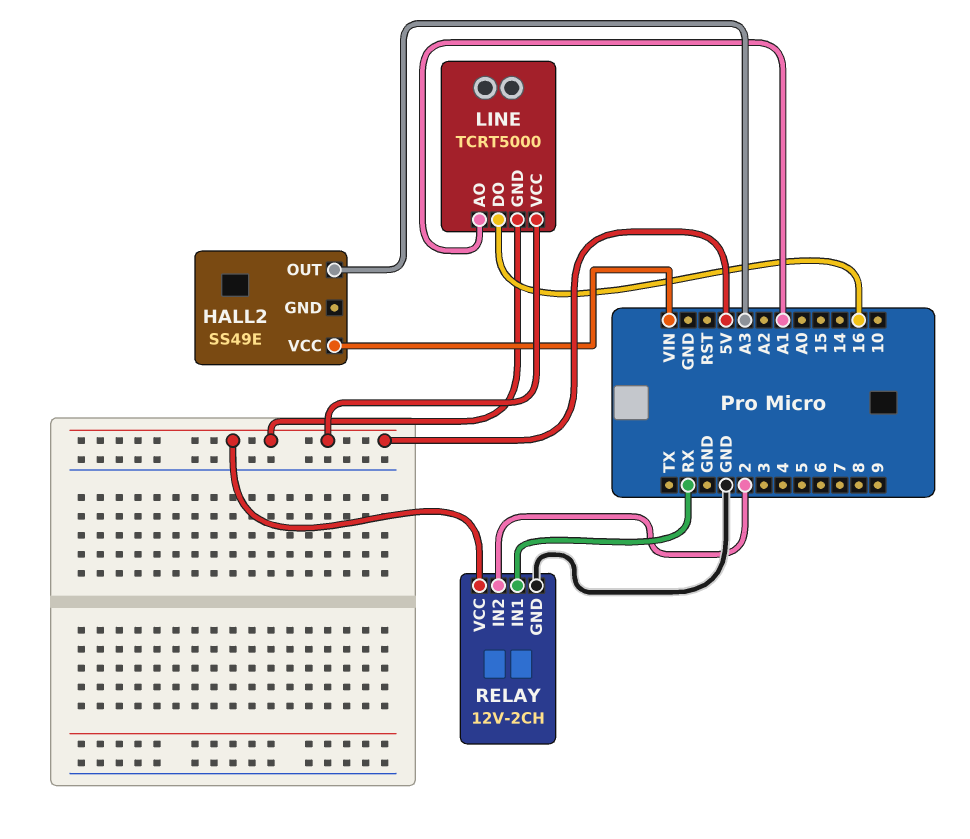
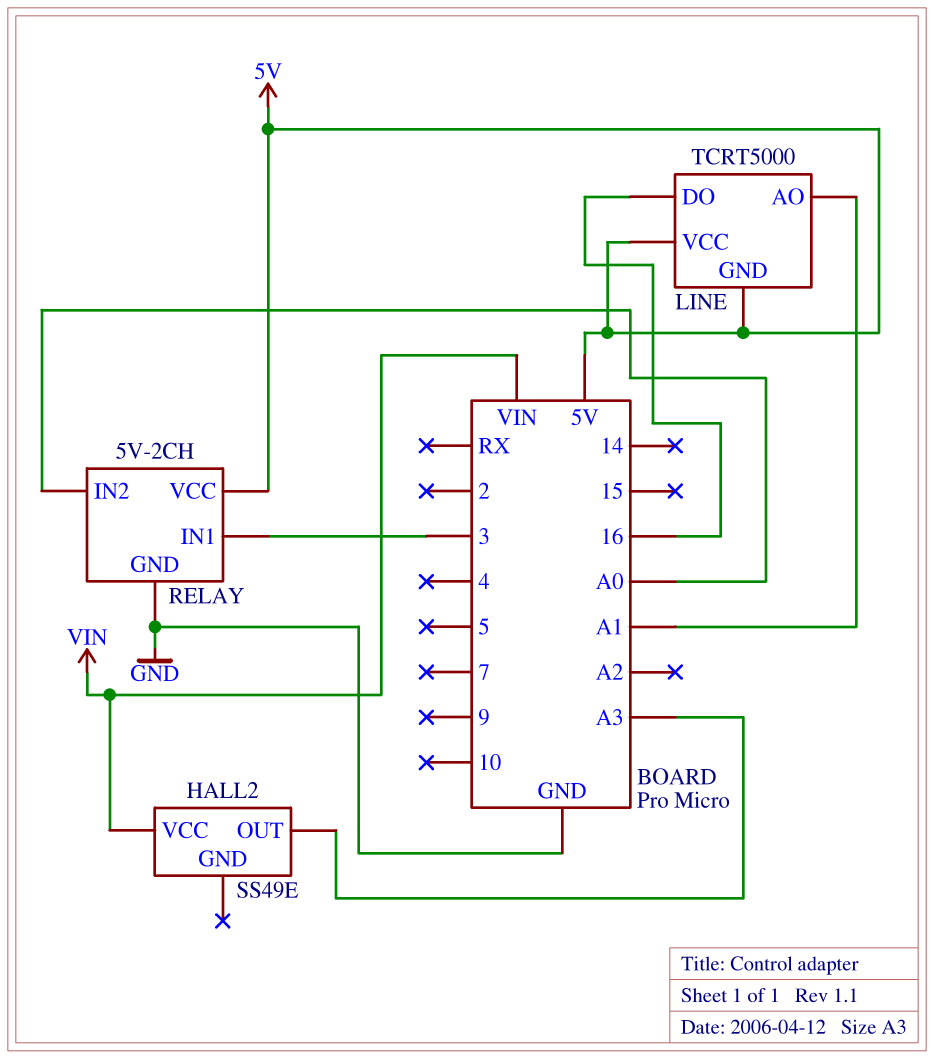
RELAY: 12V-2CH -> 5V-2CH
RELAY pin IN1: RX -> 3
RELAY pin IN2: 2 -> A0

